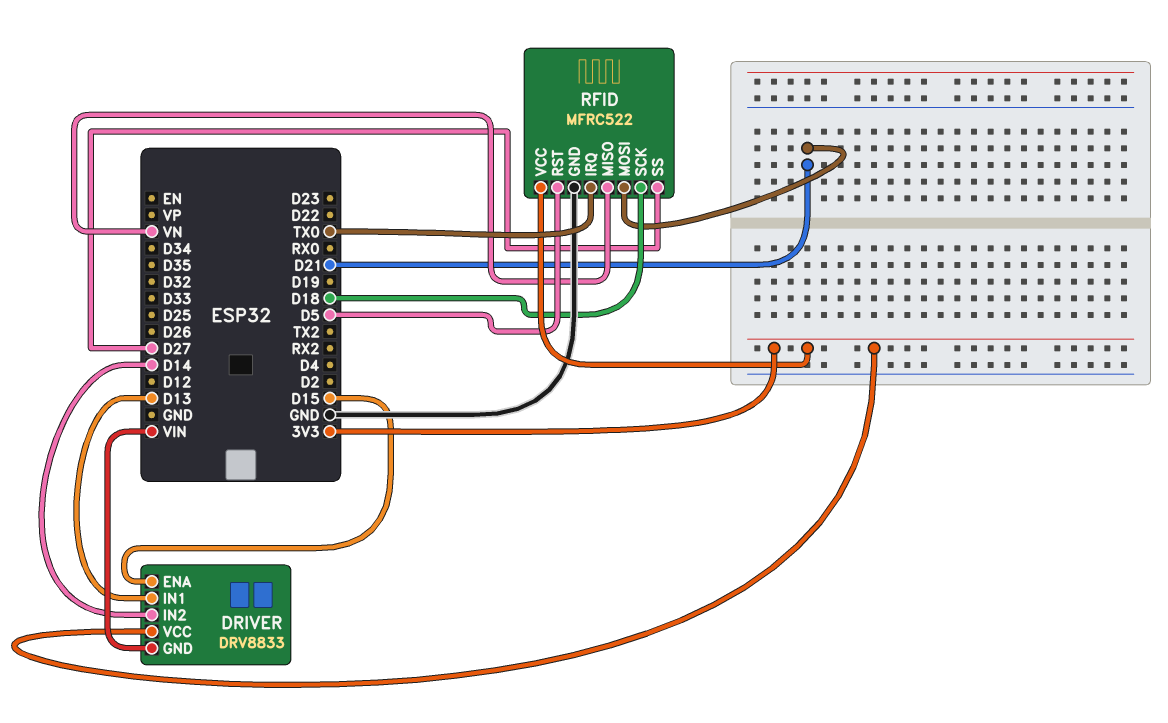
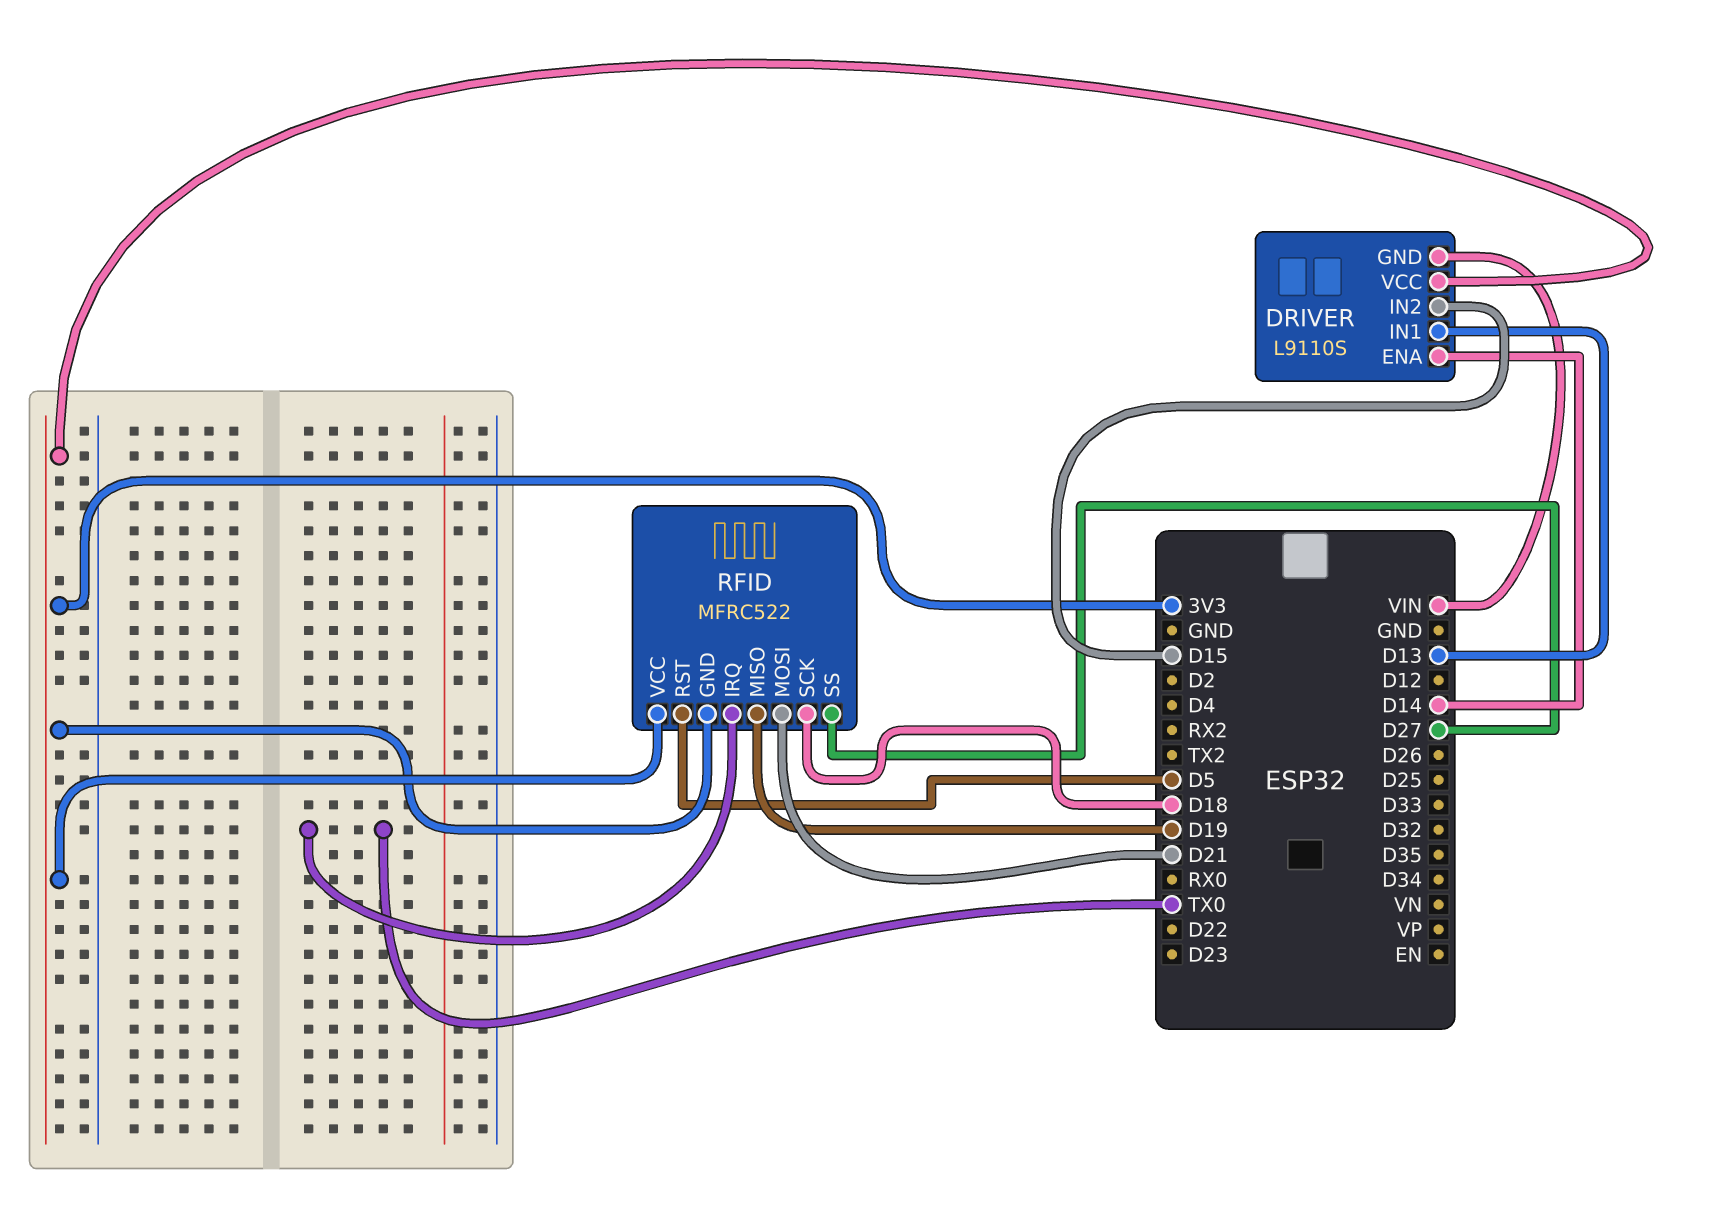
DRIVER: DRV8833 -> L9110S
DRIVER pin ENA: D15 -> D14
DRIVER pin IN2: D14 -> D15
RFID pin GND: GND -> 3V3
RFID pin MISO: VN -> D19

